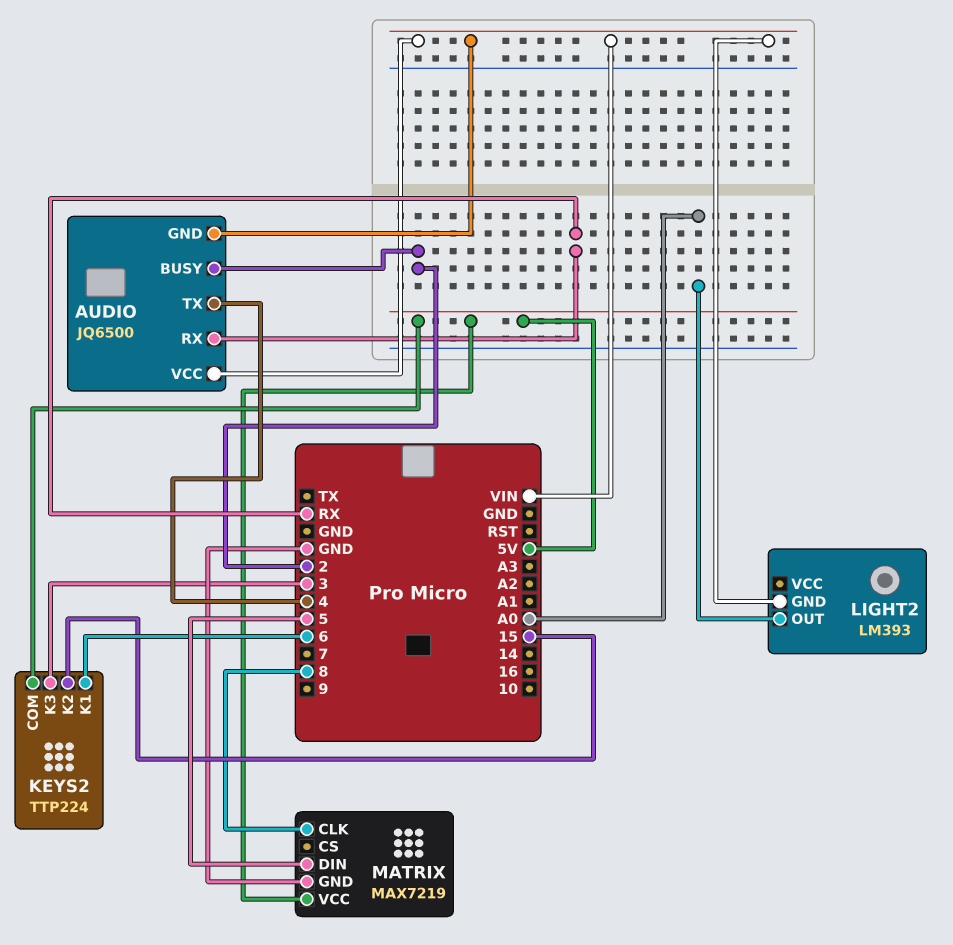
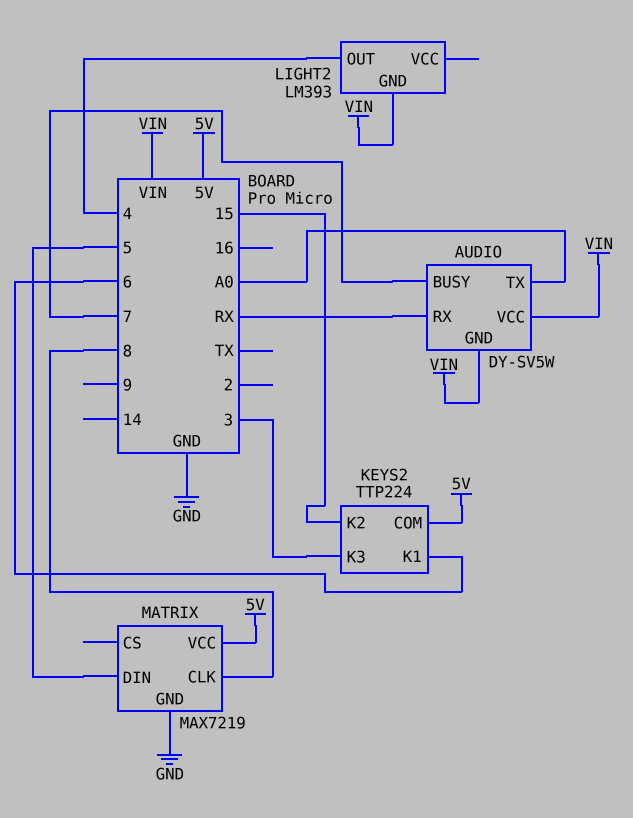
AUDIO: JQ6500 -> DY-SV5W
AUDIO pin BUSY: 2 -> 7
AUDIO pin TX: 4 -> A0
LIGHT2 pin OUT: A0 -> 4

